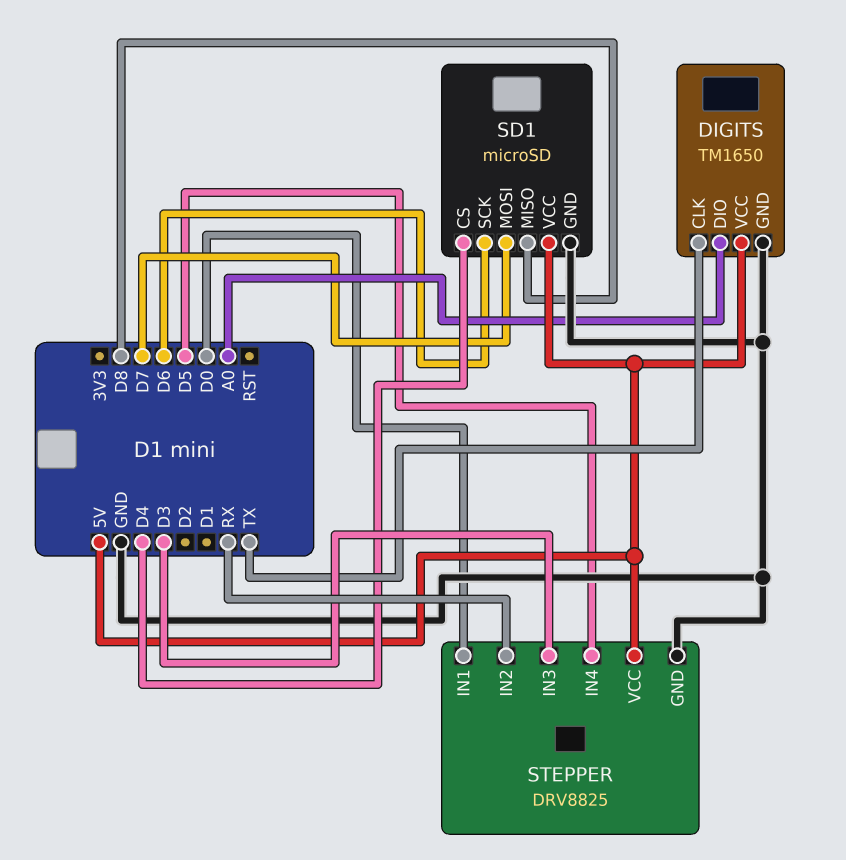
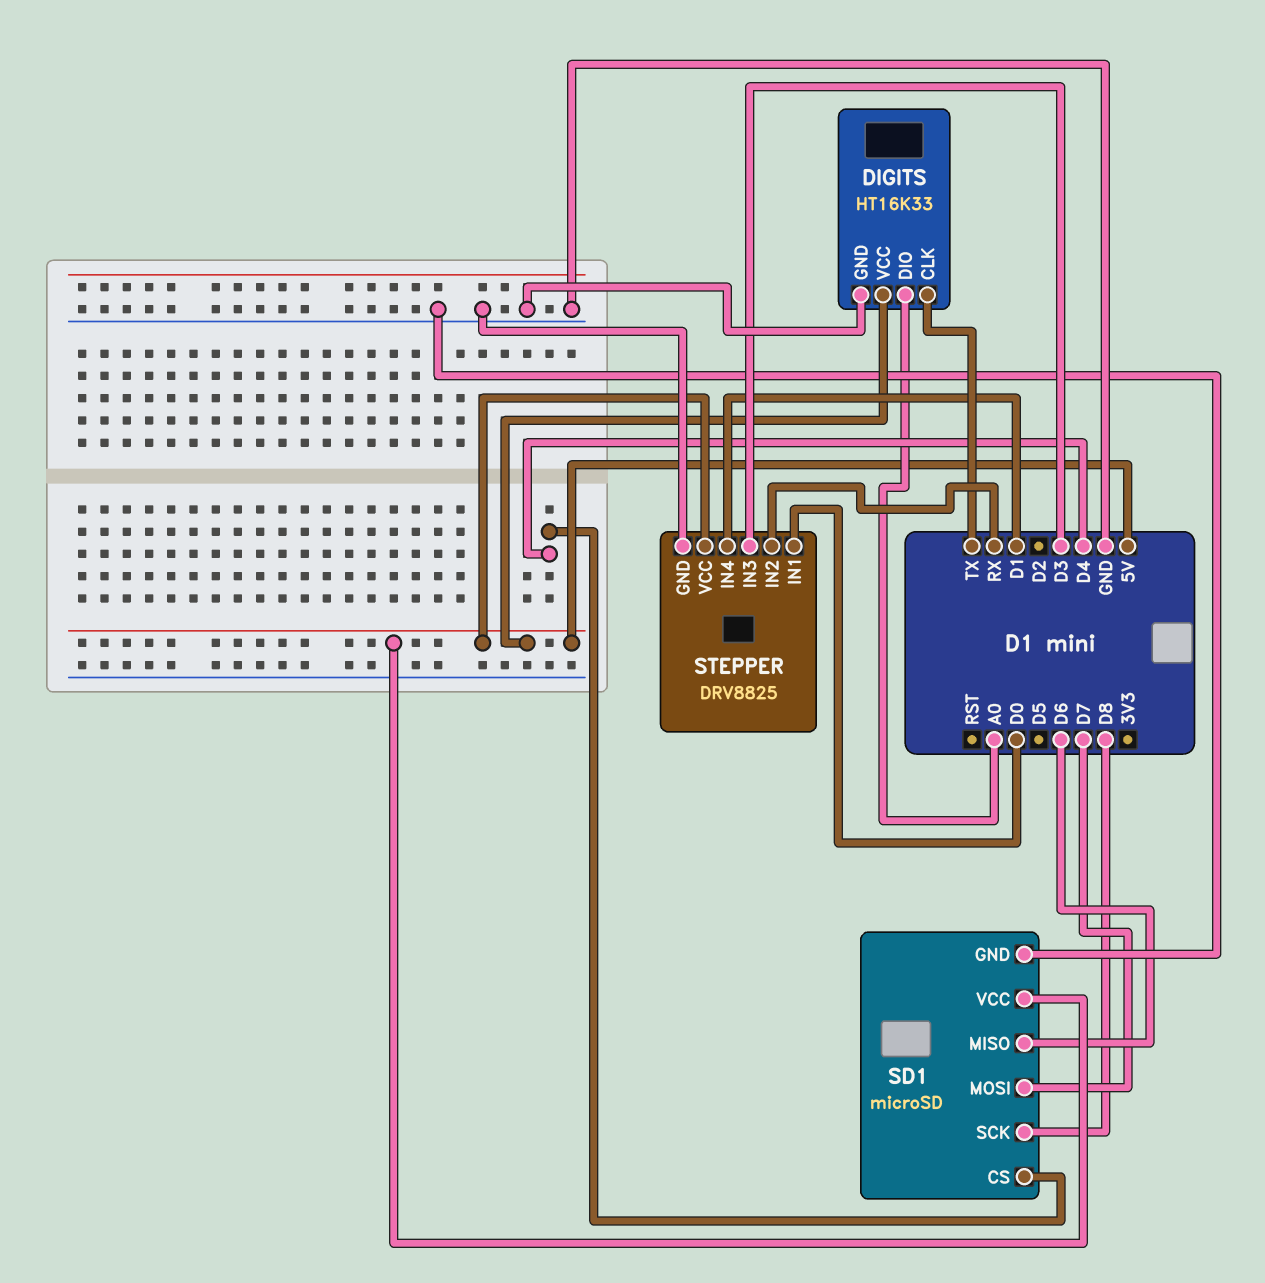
DIGITS: TM1650 -> HT16K33
SD1 pin MISO: D8 -> D6
SD1 pin SCK: D6 -> D8
STEPPER pin IN4: D5 -> D1

